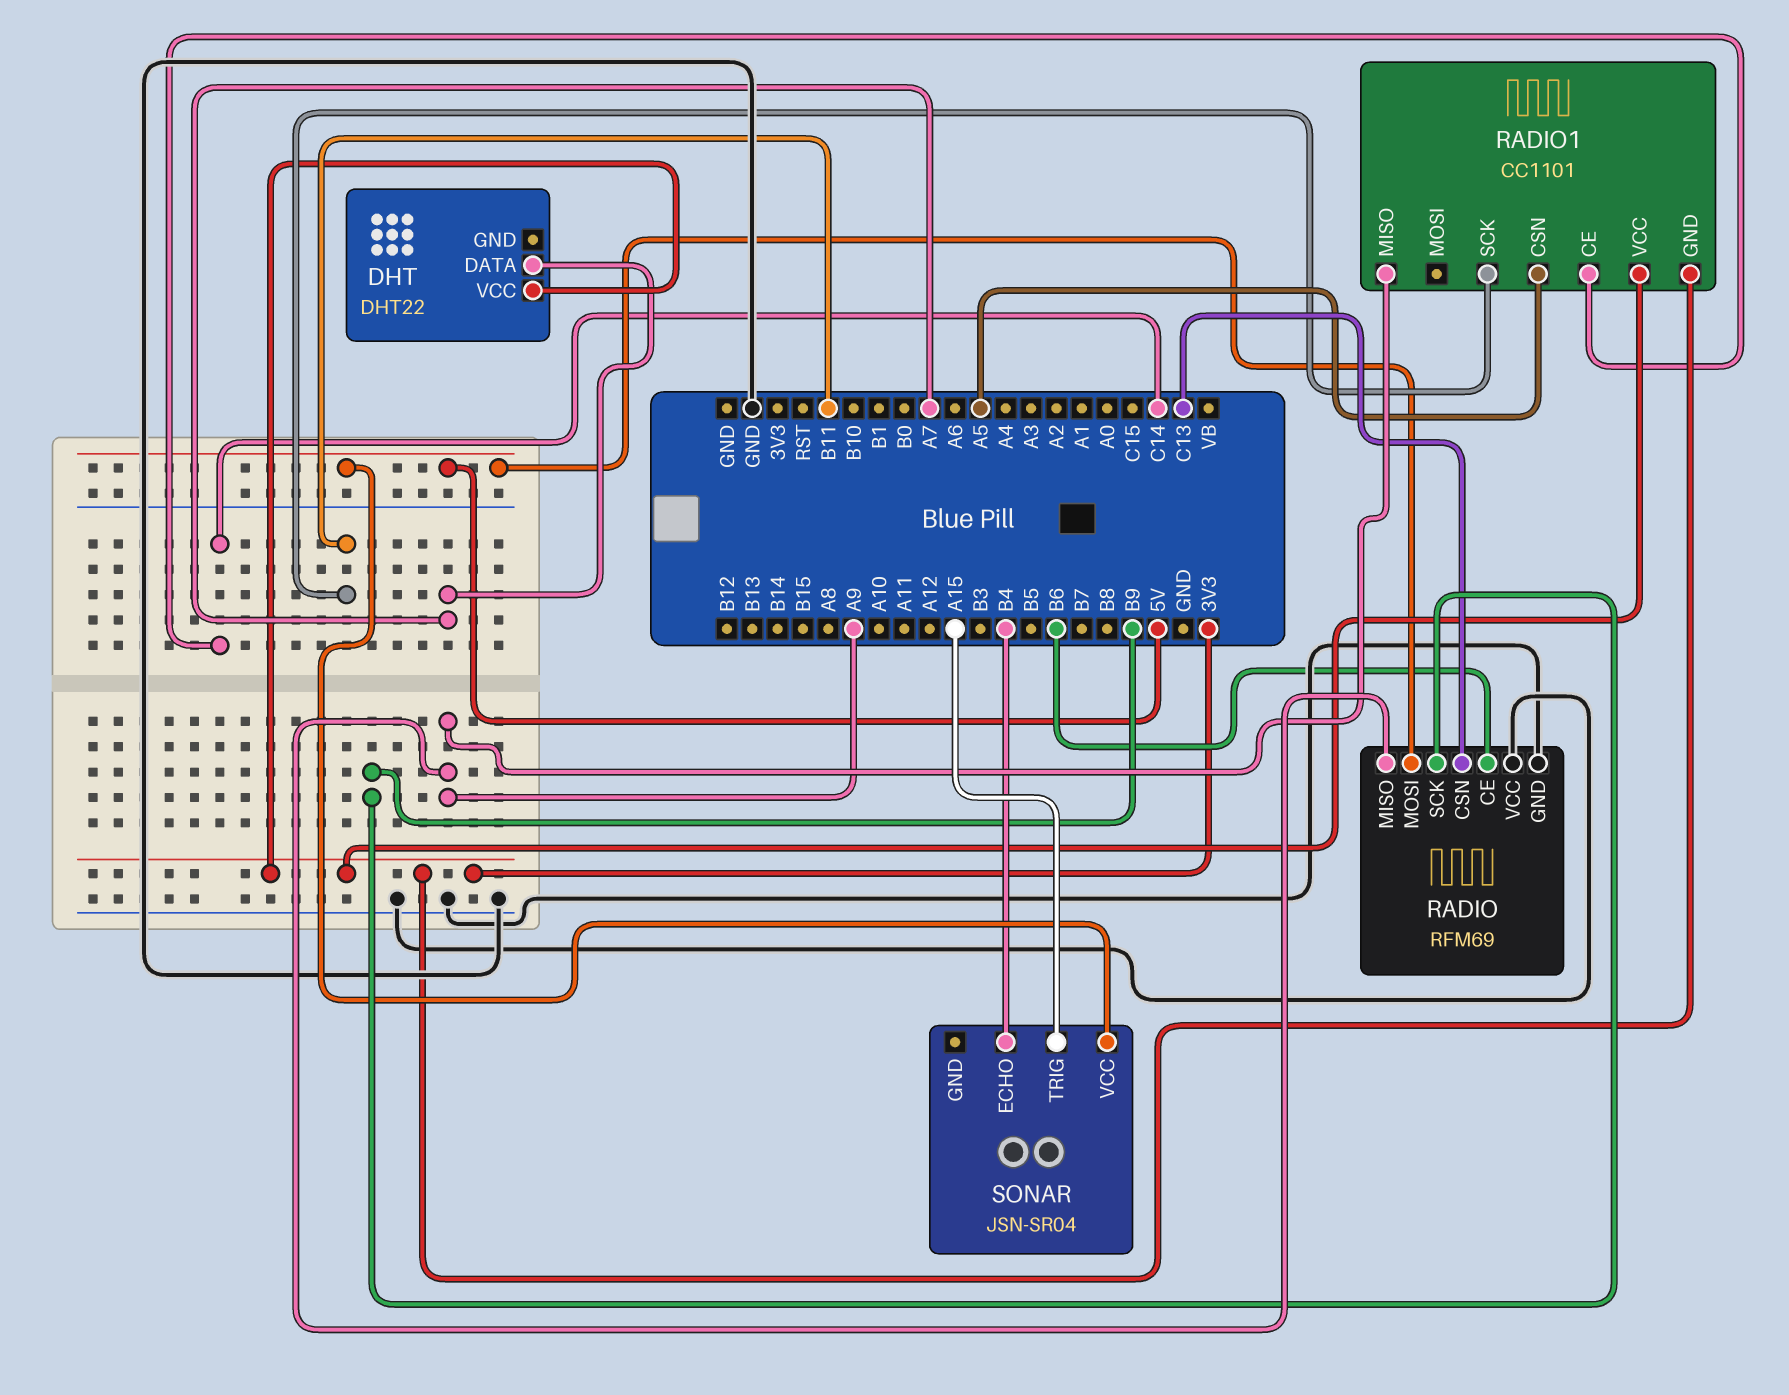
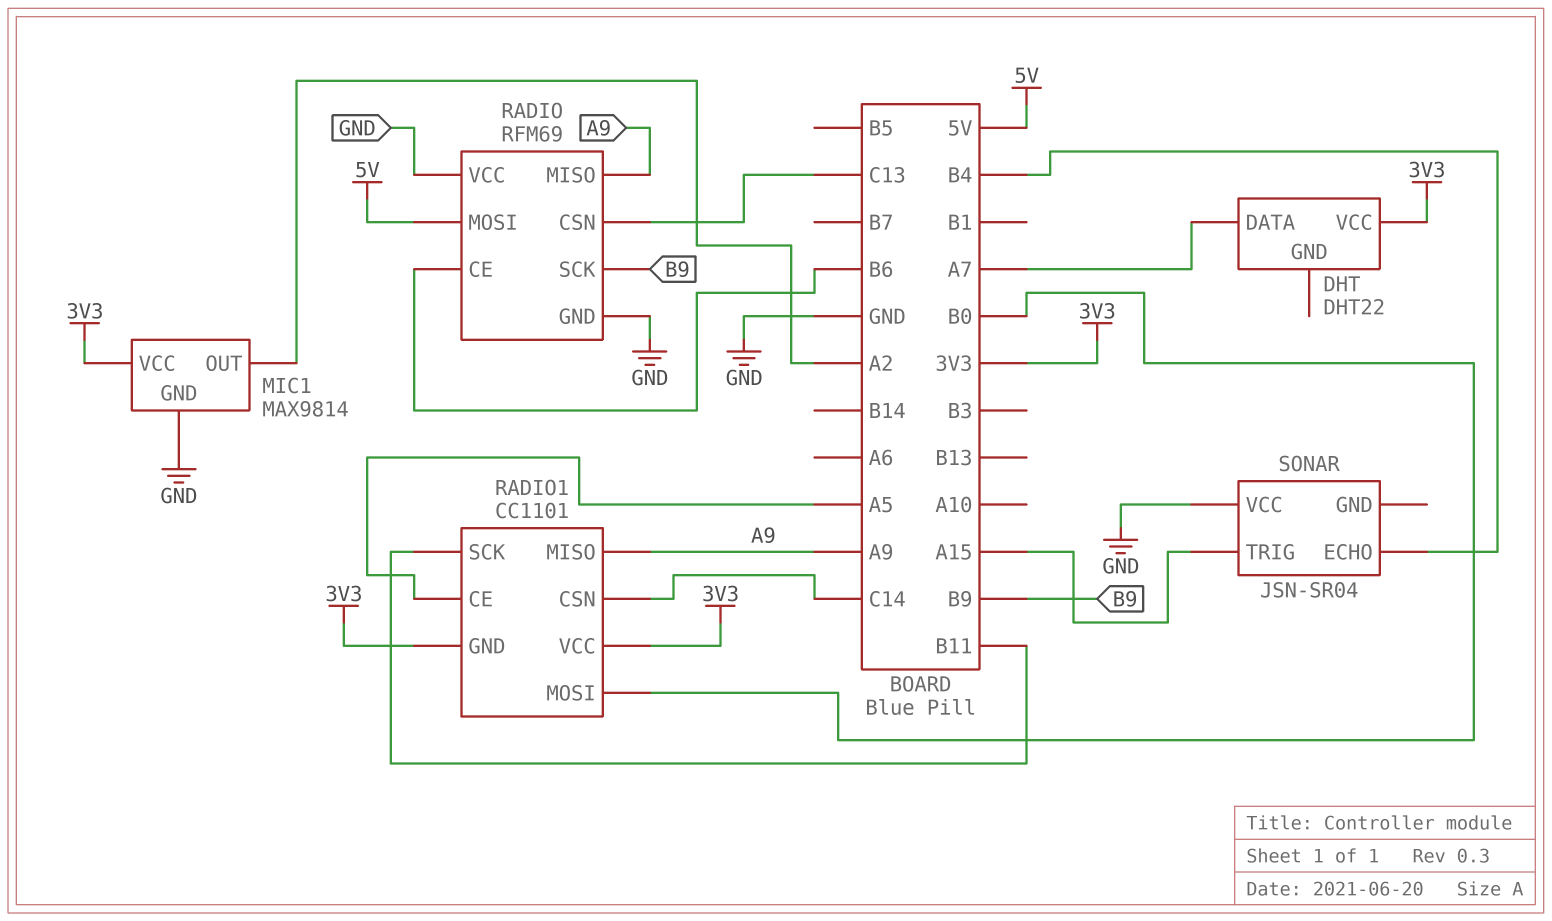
MIC1: none -> MAX9814
MIC1 pin GND: none -> GND
MIC1 pin OUT: none -> A2
MIC1 pin VCC: none -> 3V3
RADIO1 pin CE: C14 -> A5
RADIO1 pin CSN: A5 -> C14
RADIO1 pin MOSI: none -> B0
SONAR pin VCC: 5V -> GND

